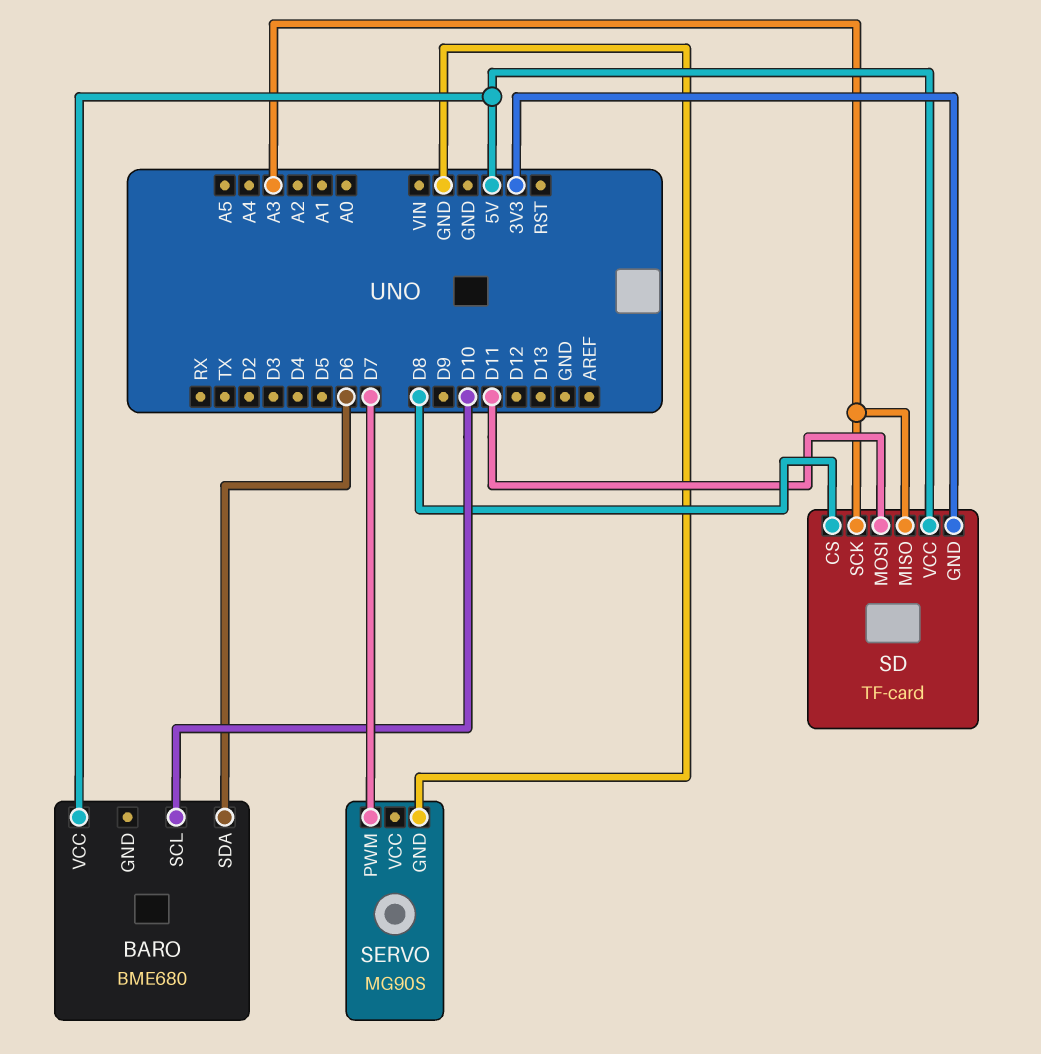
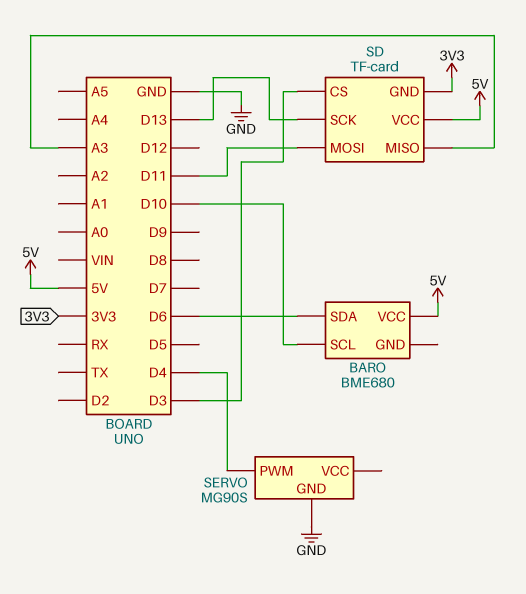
SD pin CS: D8 -> D3
SD pin SCK: A3 -> D13
SERVO pin PWM: D7 -> D4

